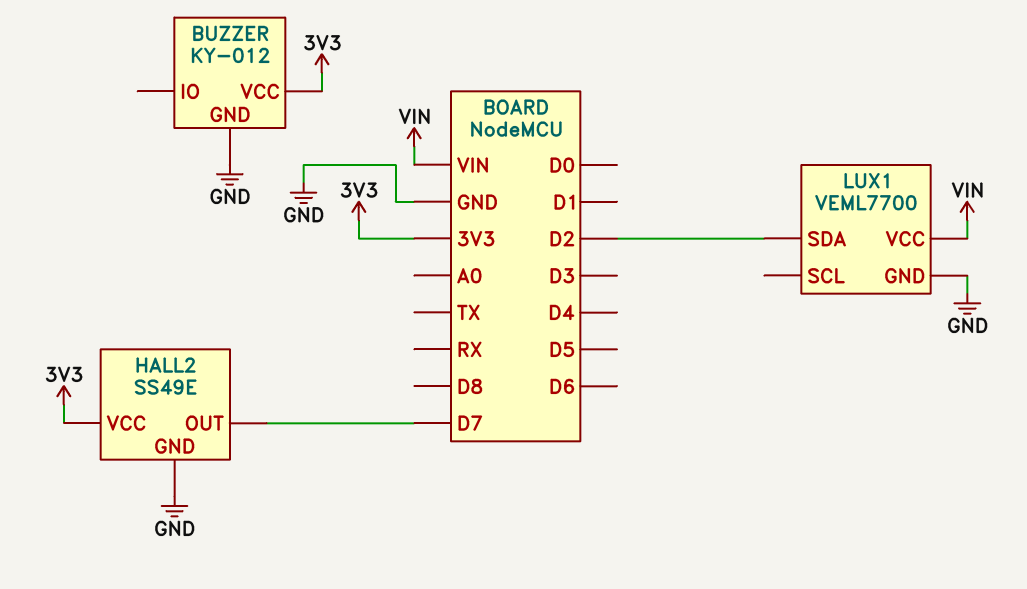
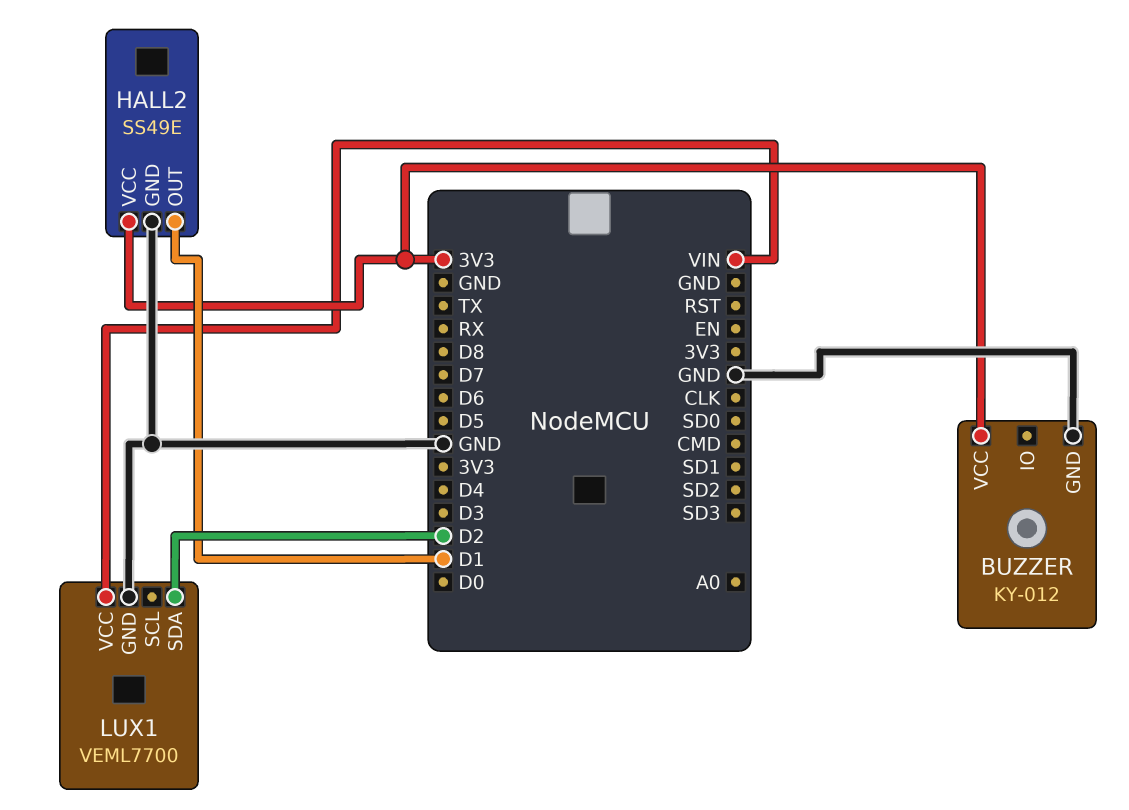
HALL2 pin OUT: D7 -> D1

